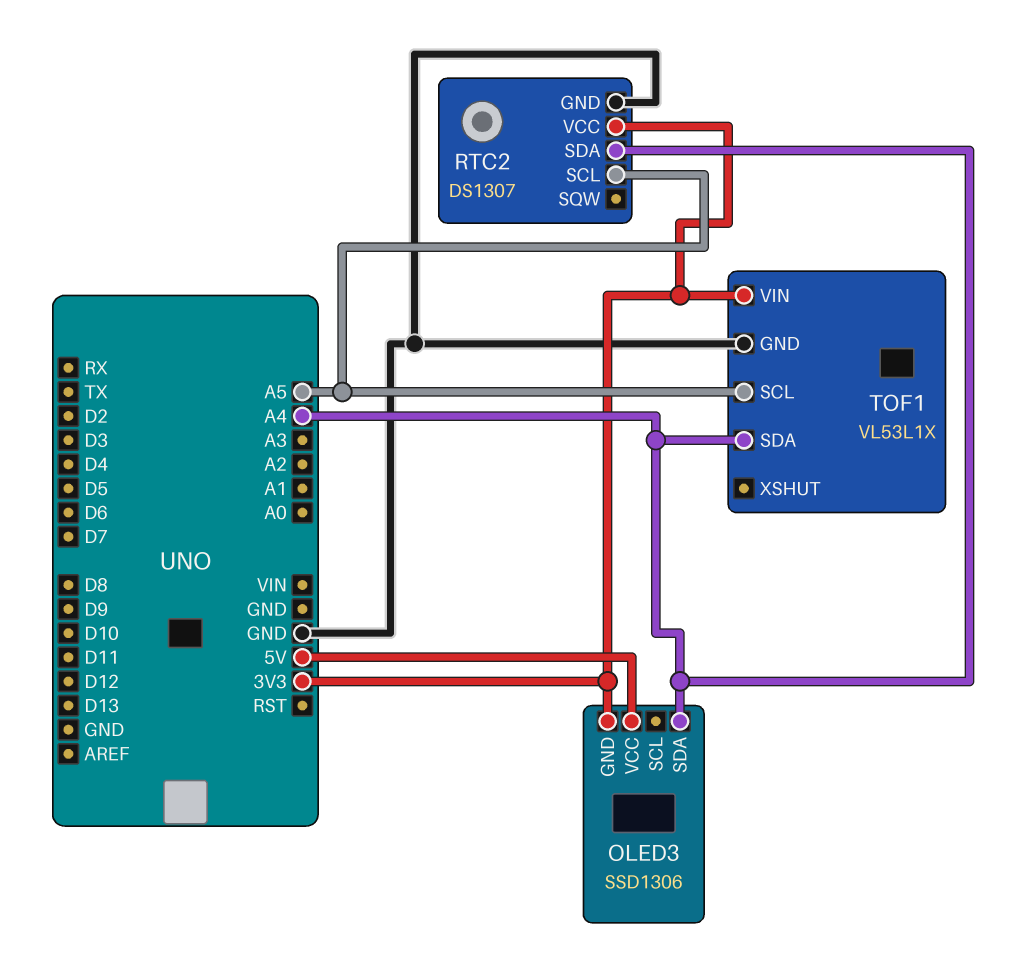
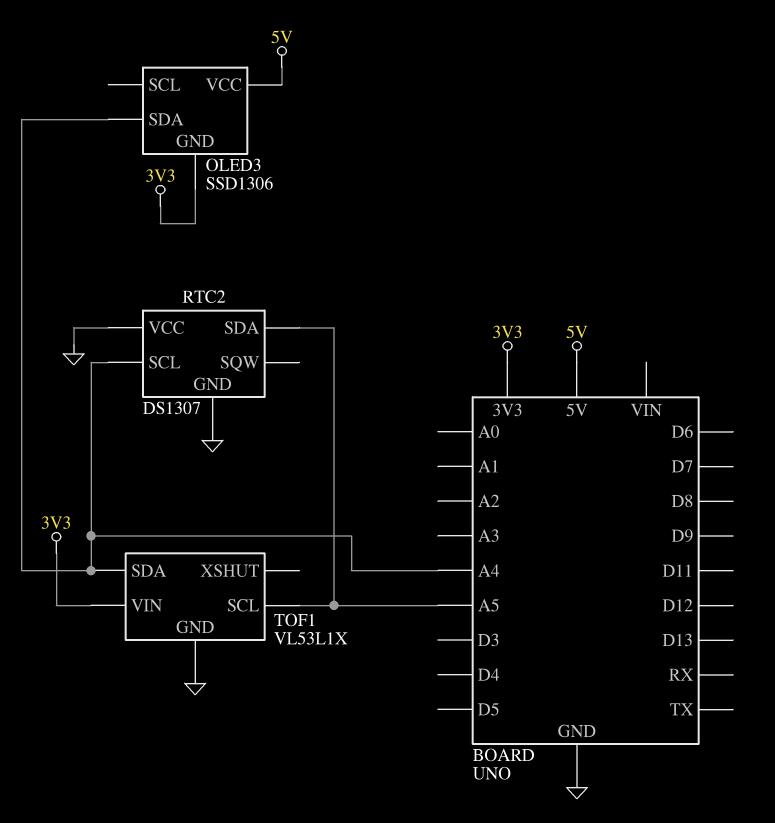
RTC2 pin SCL: A5 -> A4
RTC2 pin SDA: A4 -> A5
RTC2 pin VCC: 3V3 -> GND

